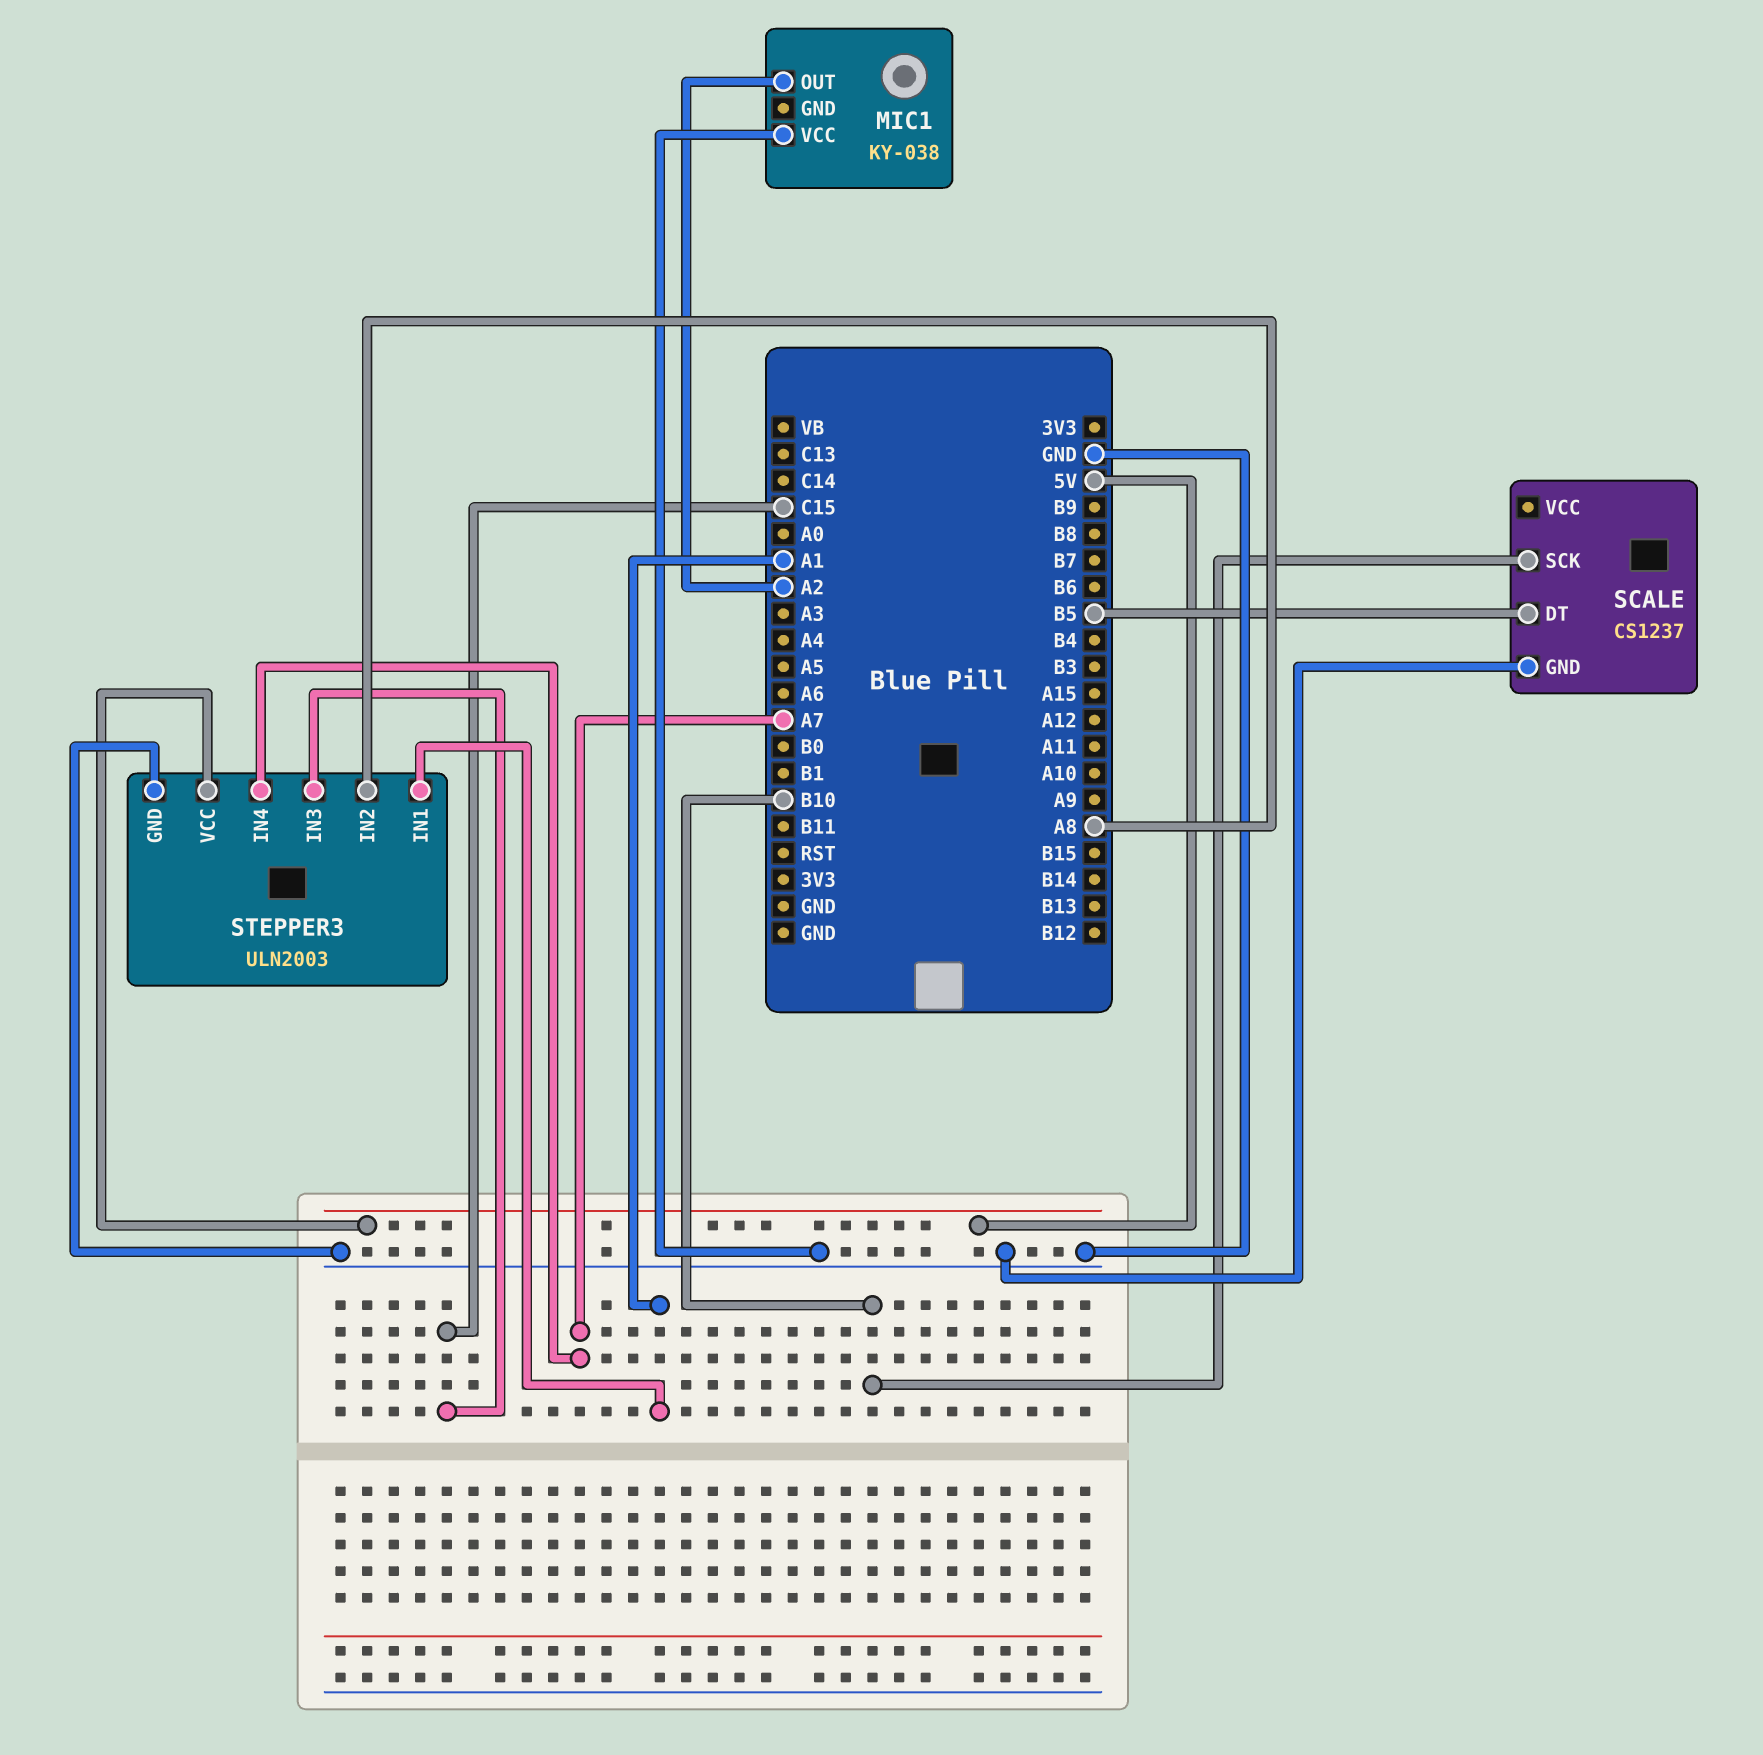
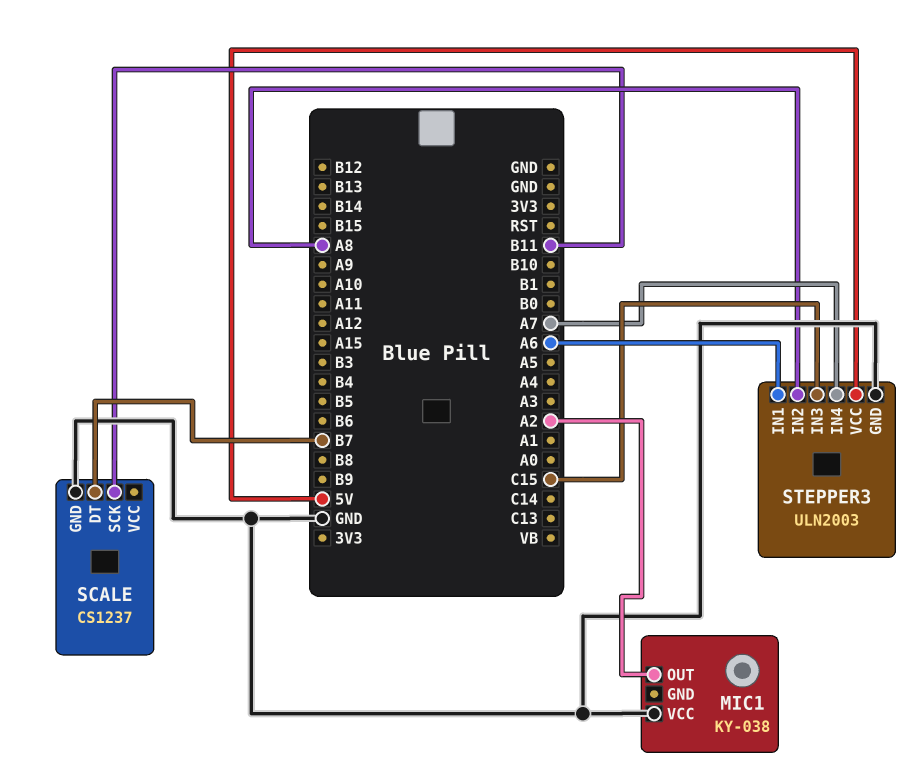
SCALE pin DT: B5 -> B7
SCALE pin SCK: B10 -> B11
STEPPER3 pin IN1: A1 -> A6

